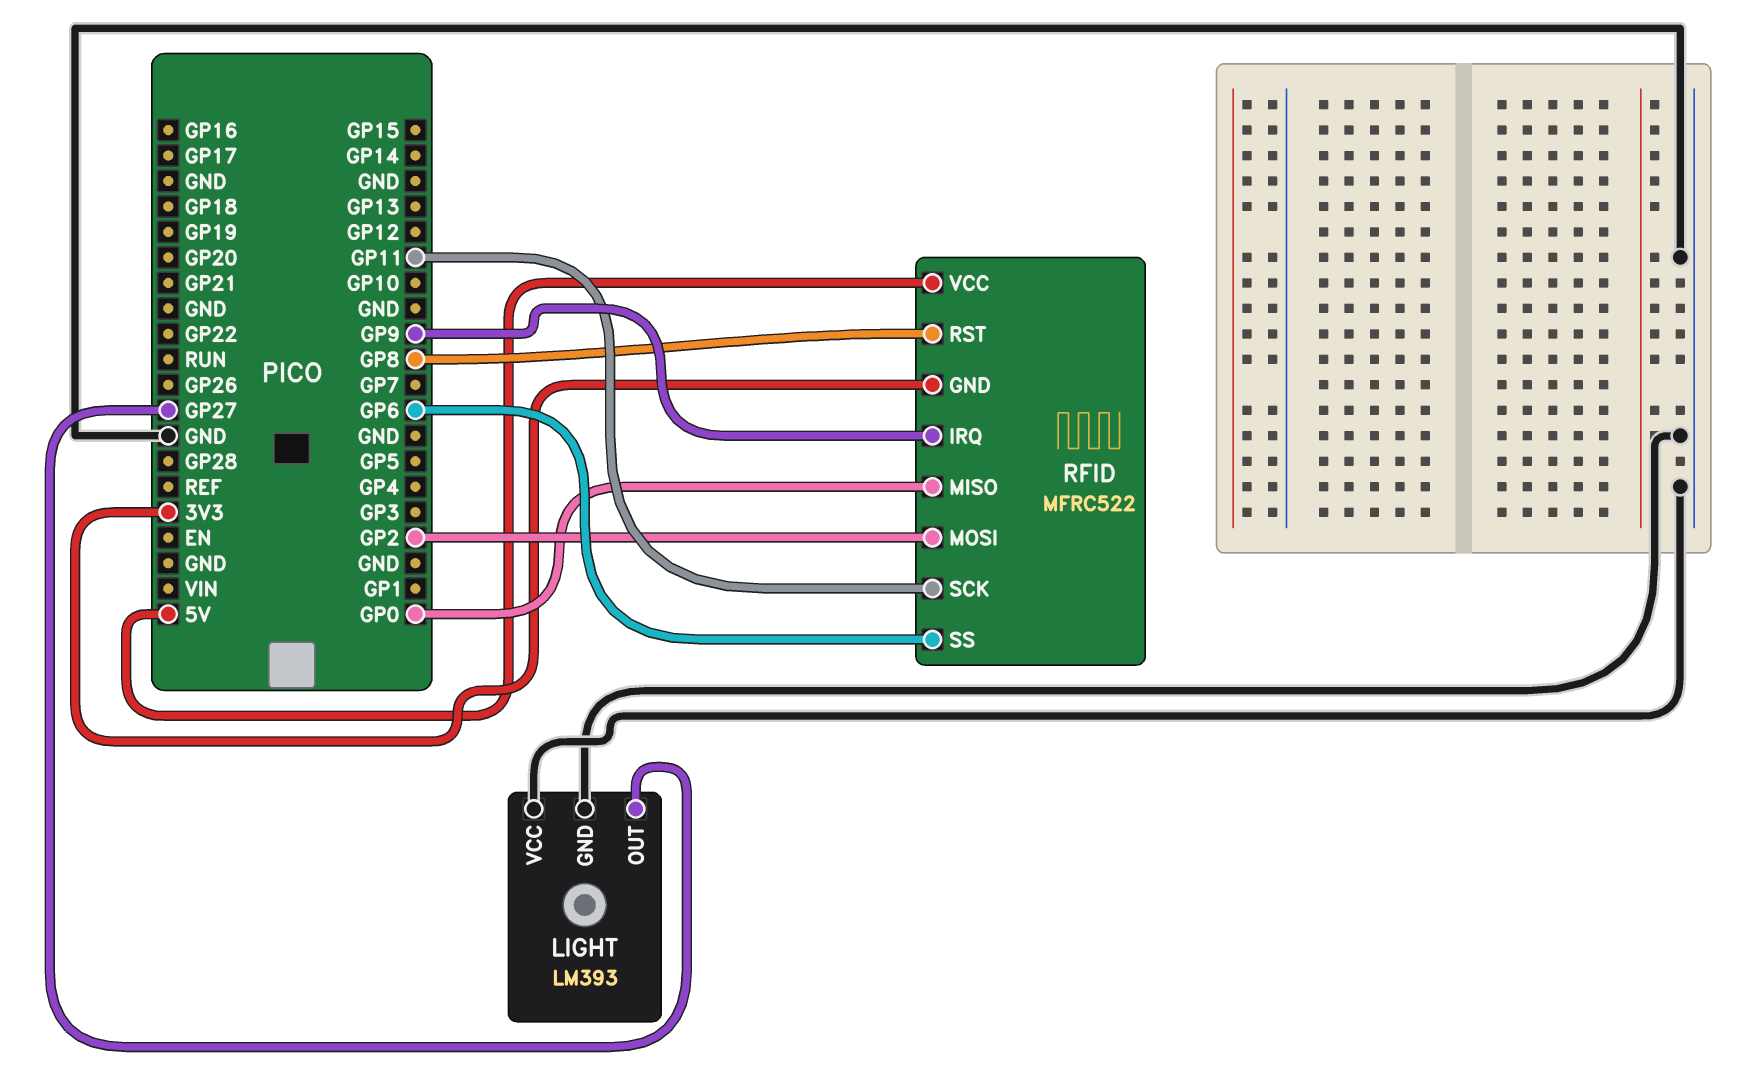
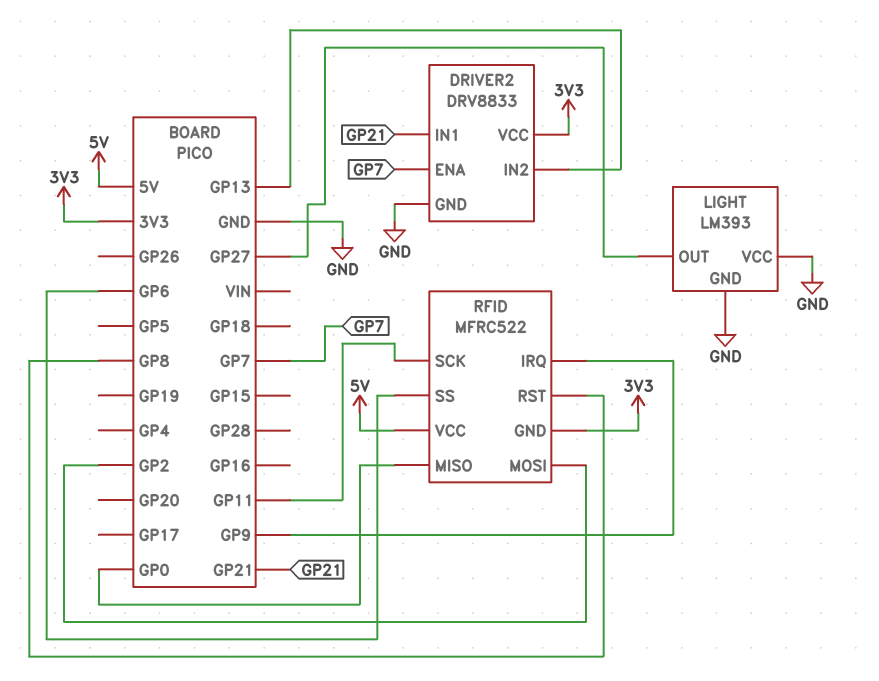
DRIVER2: none -> DRV8833
DRIVER2 pin ENA: none -> GP7
DRIVER2 pin GND: none -> GND
DRIVER2 pin IN1: none -> GP21
DRIVER2 pin IN2: none -> GP13
DRIVER2 pin VCC: none -> 3V3

